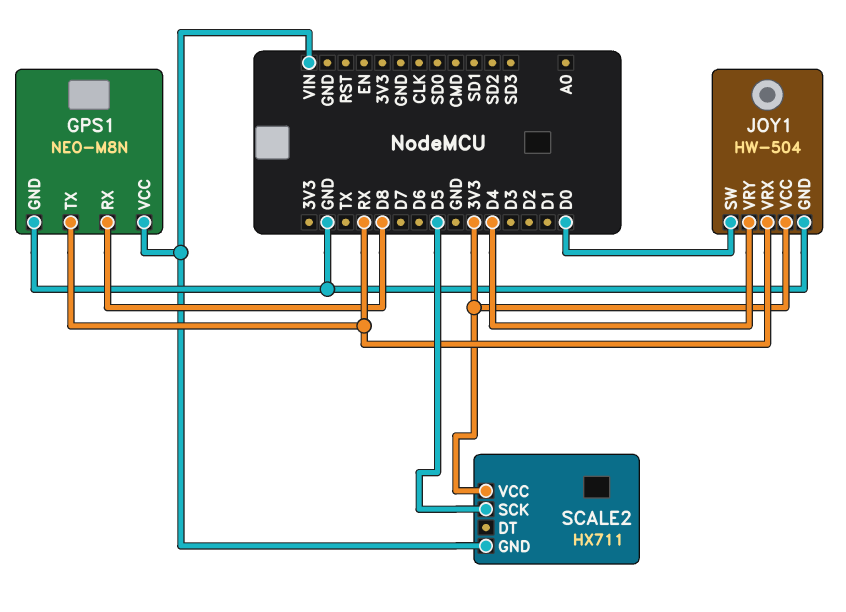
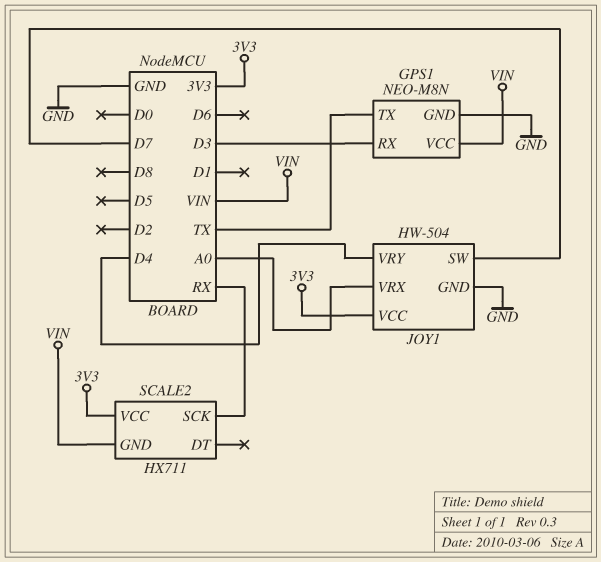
GPS1 pin RX: D8 -> D3
GPS1 pin TX: RX -> TX
JOY1 pin SW: D0 -> D7
JOY1 pin VRX: RX -> A0
SCALE2 pin SCK: D5 -> RX

